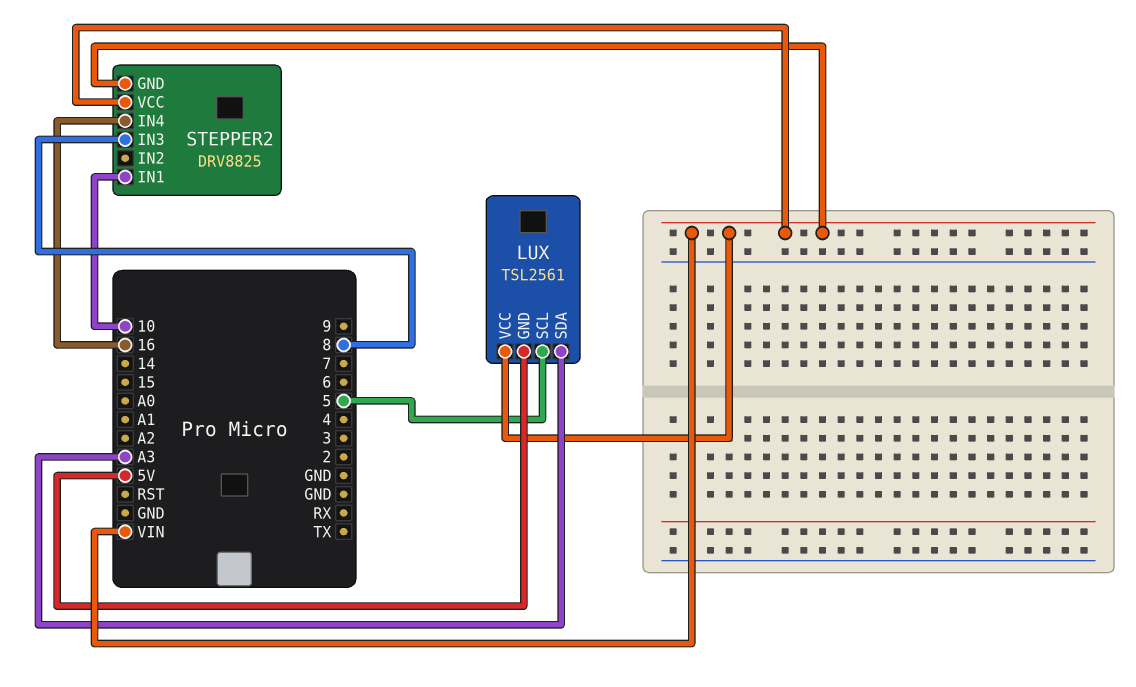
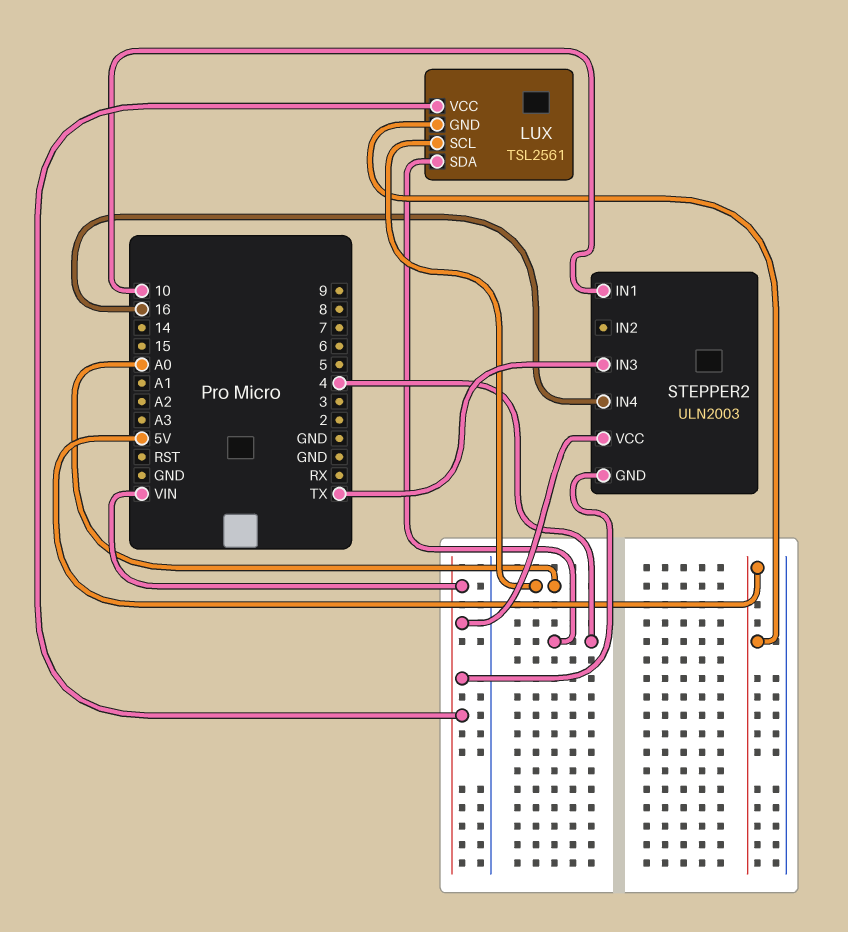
LUX pin SCL: 5 -> A0
LUX pin SDA: A3 -> 4
STEPPER2: DRV8825 -> ULN2003
STEPPER2 pin IN3: 8 -> TX

